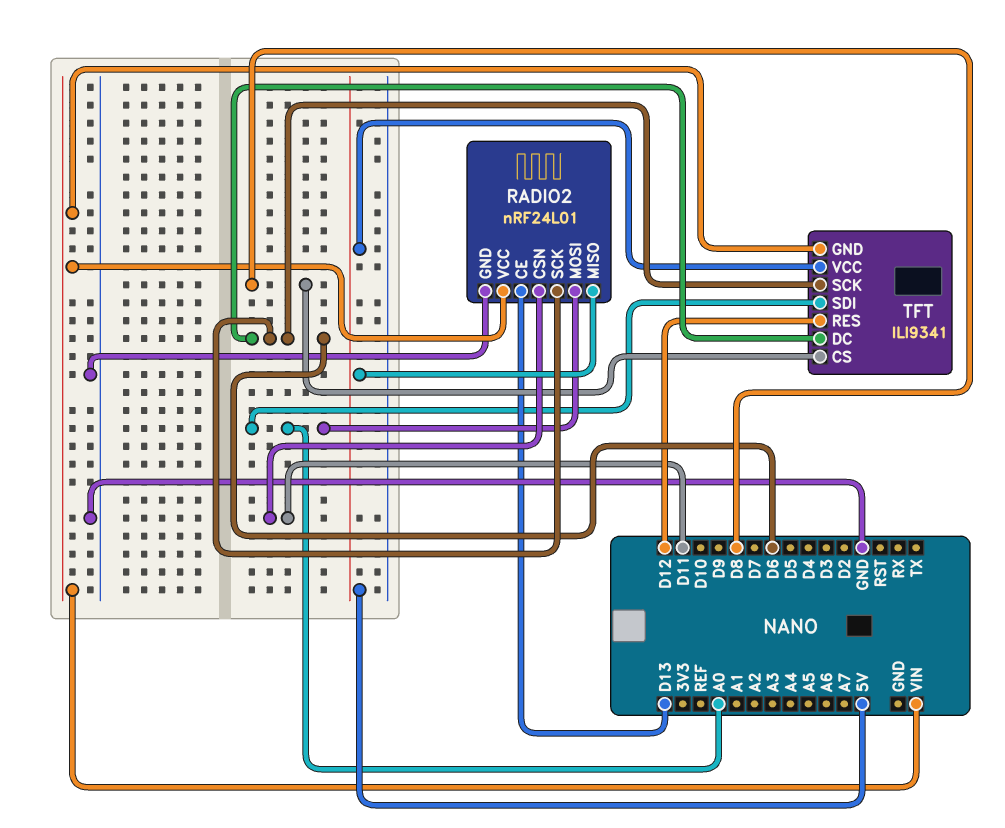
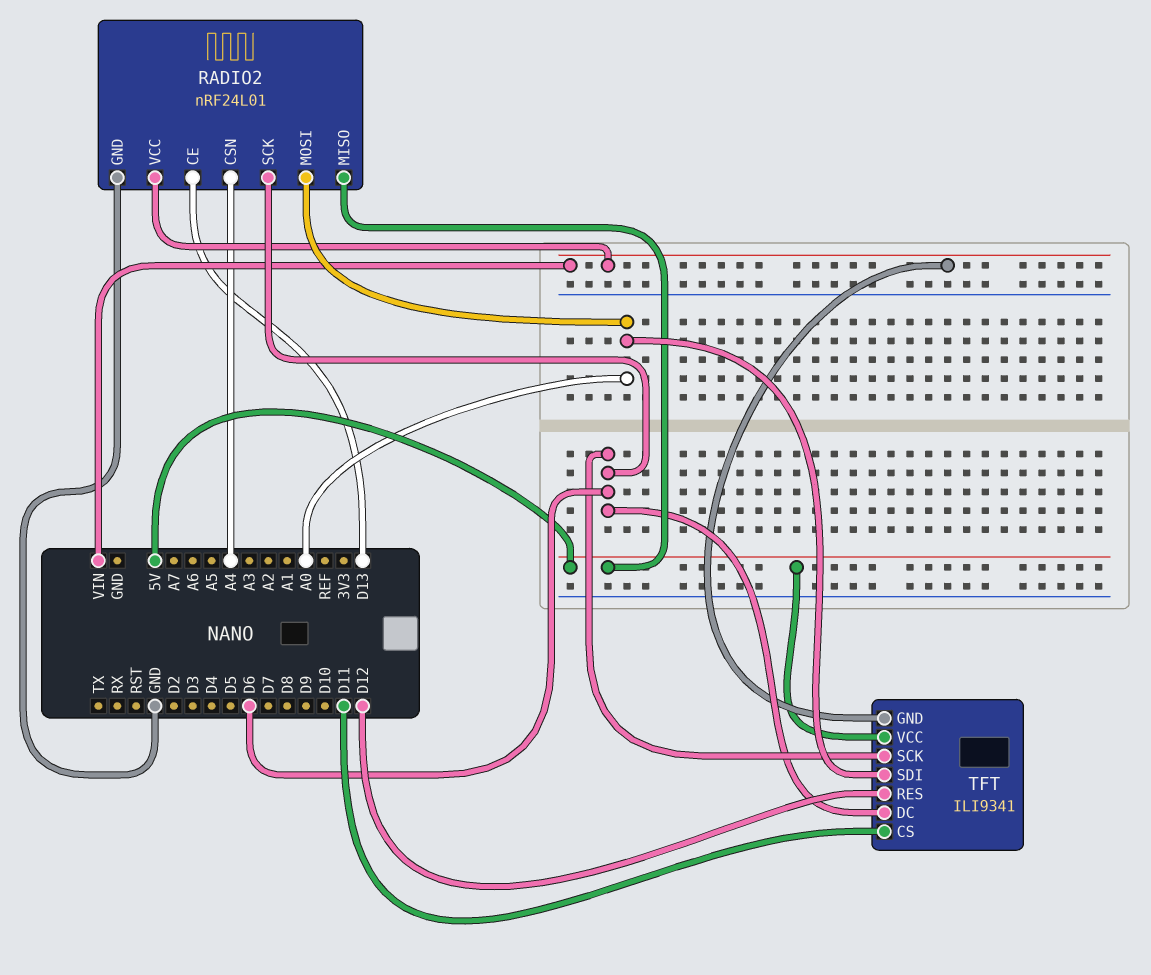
RADIO2 pin CSN: D11 -> A4
TFT pin CS: D8 -> D11

